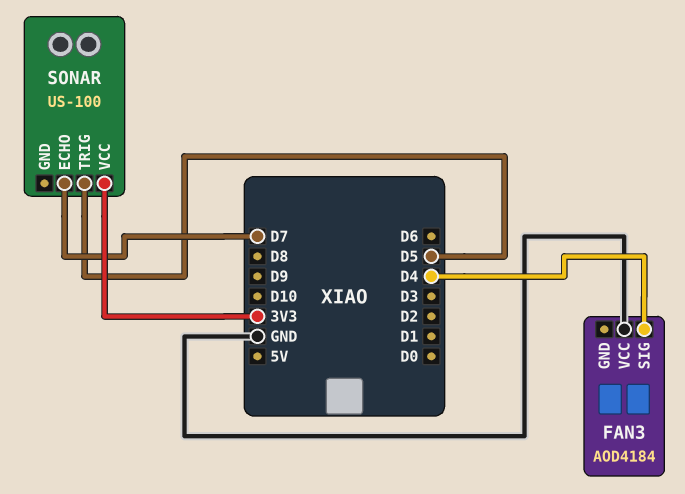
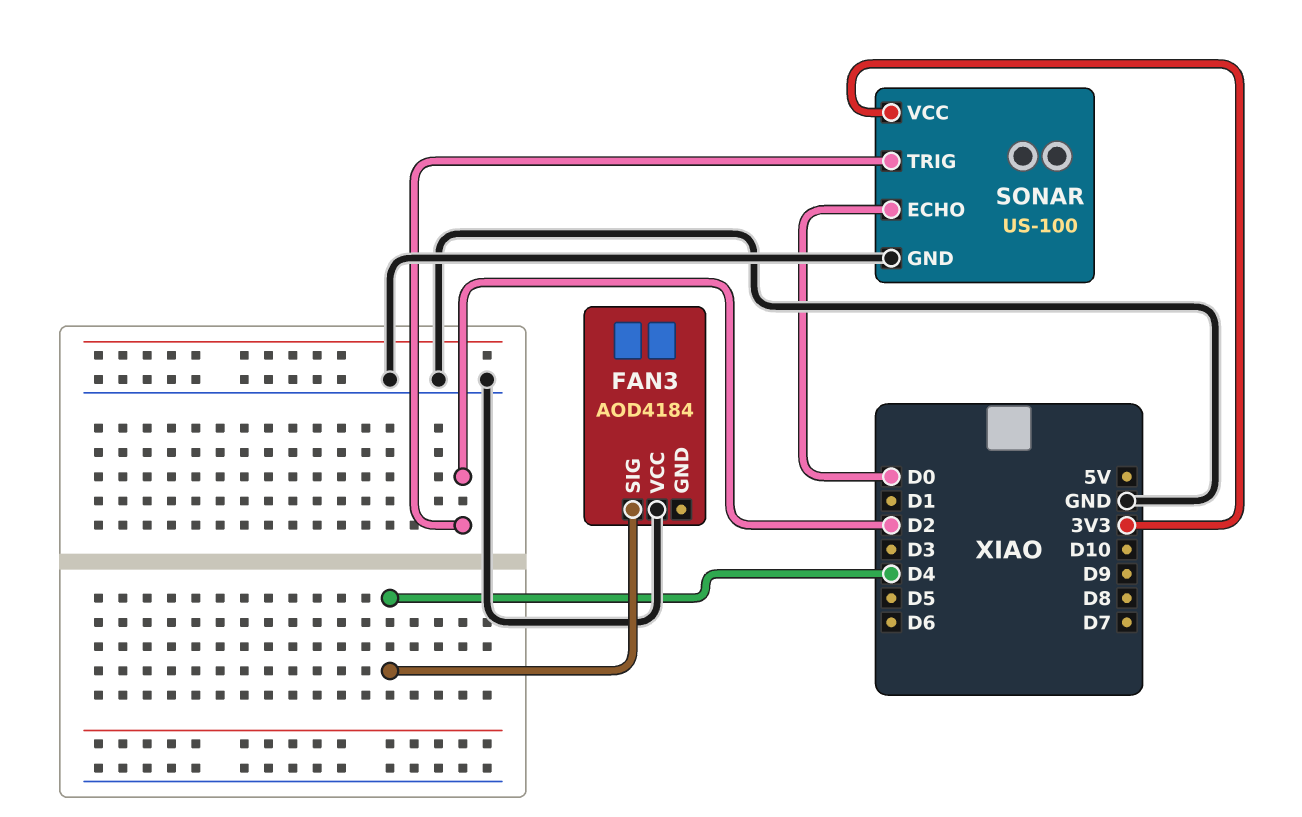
SONAR pin ECHO: D7 -> D0
SONAR pin GND: none -> GND
SONAR pin TRIG: D5 -> D2

